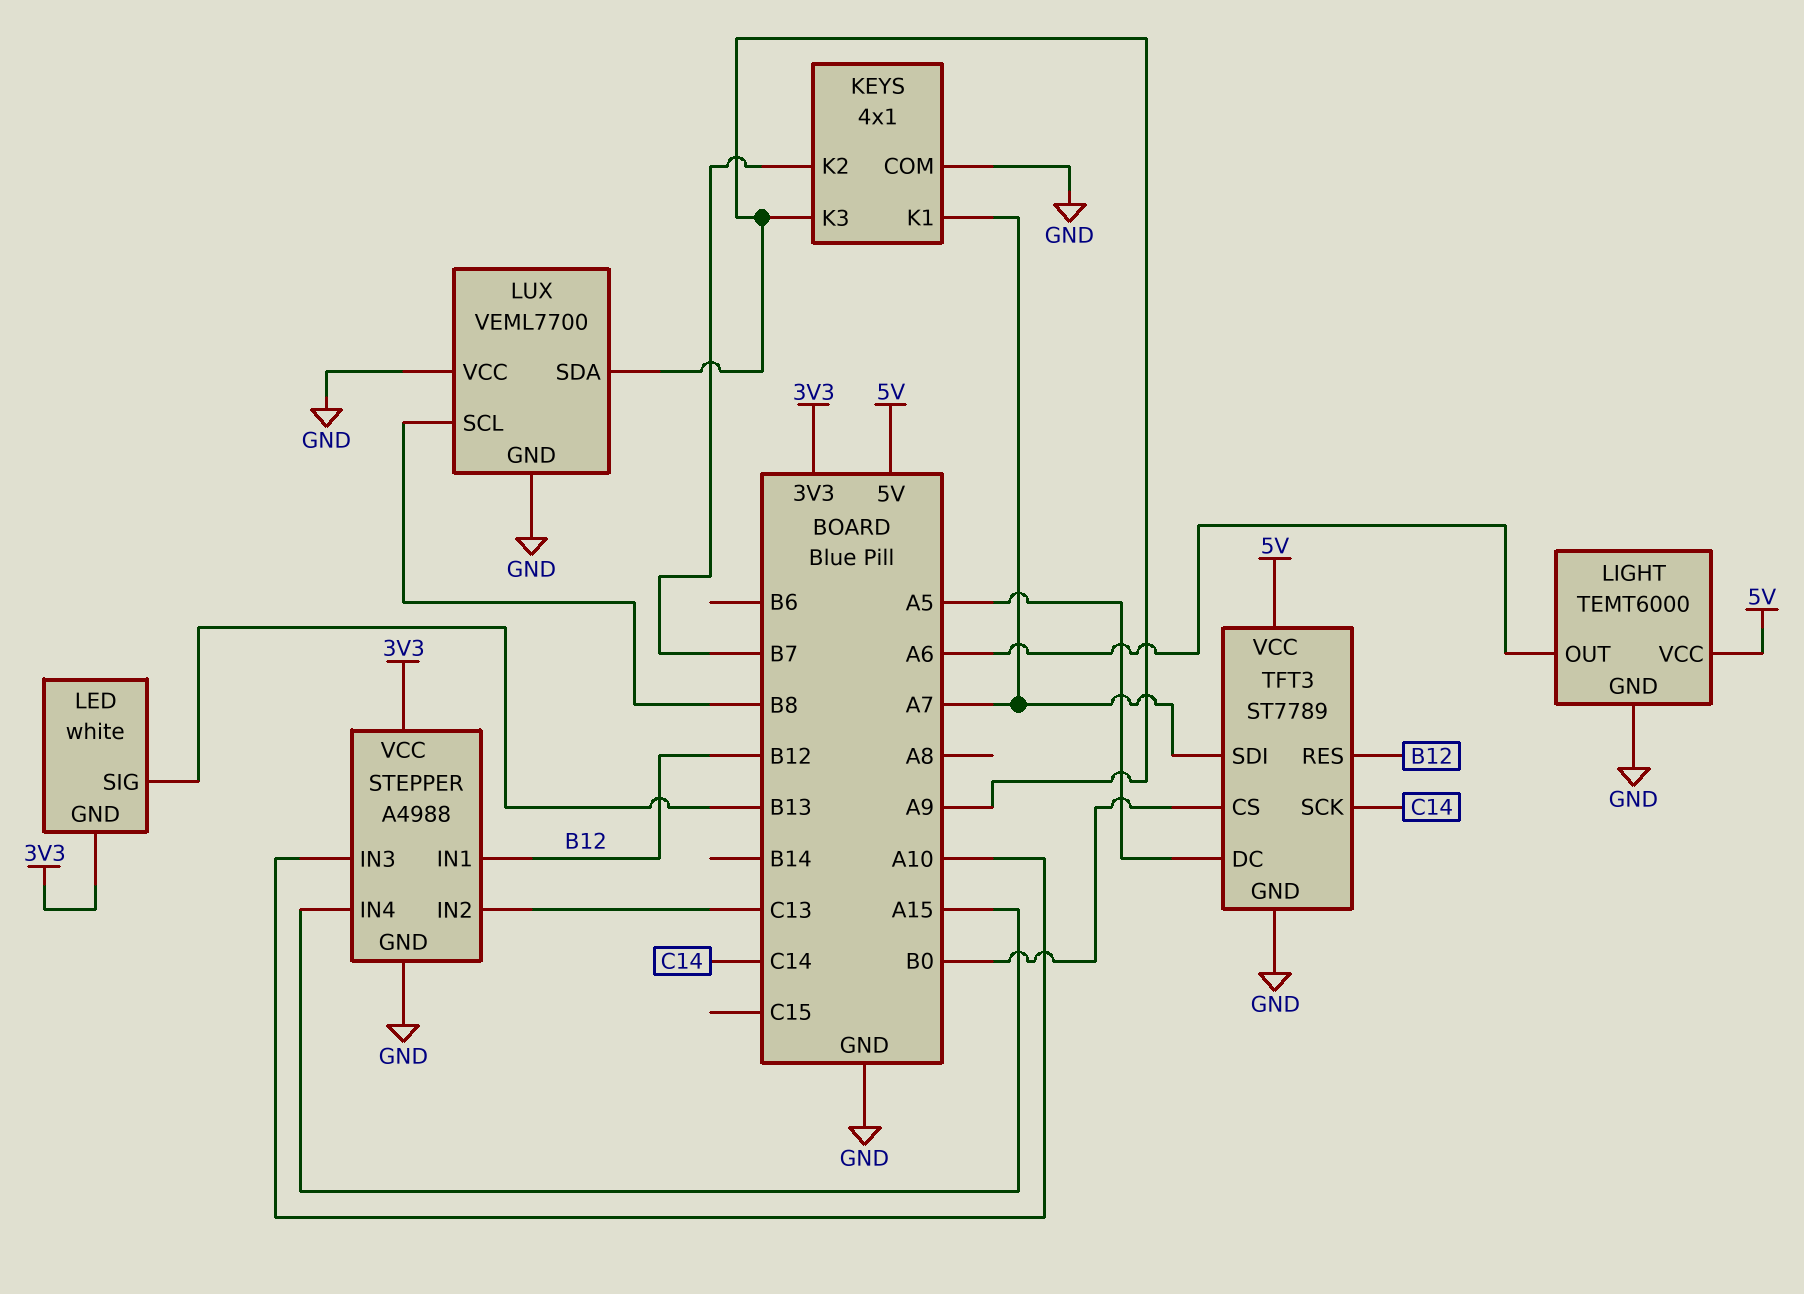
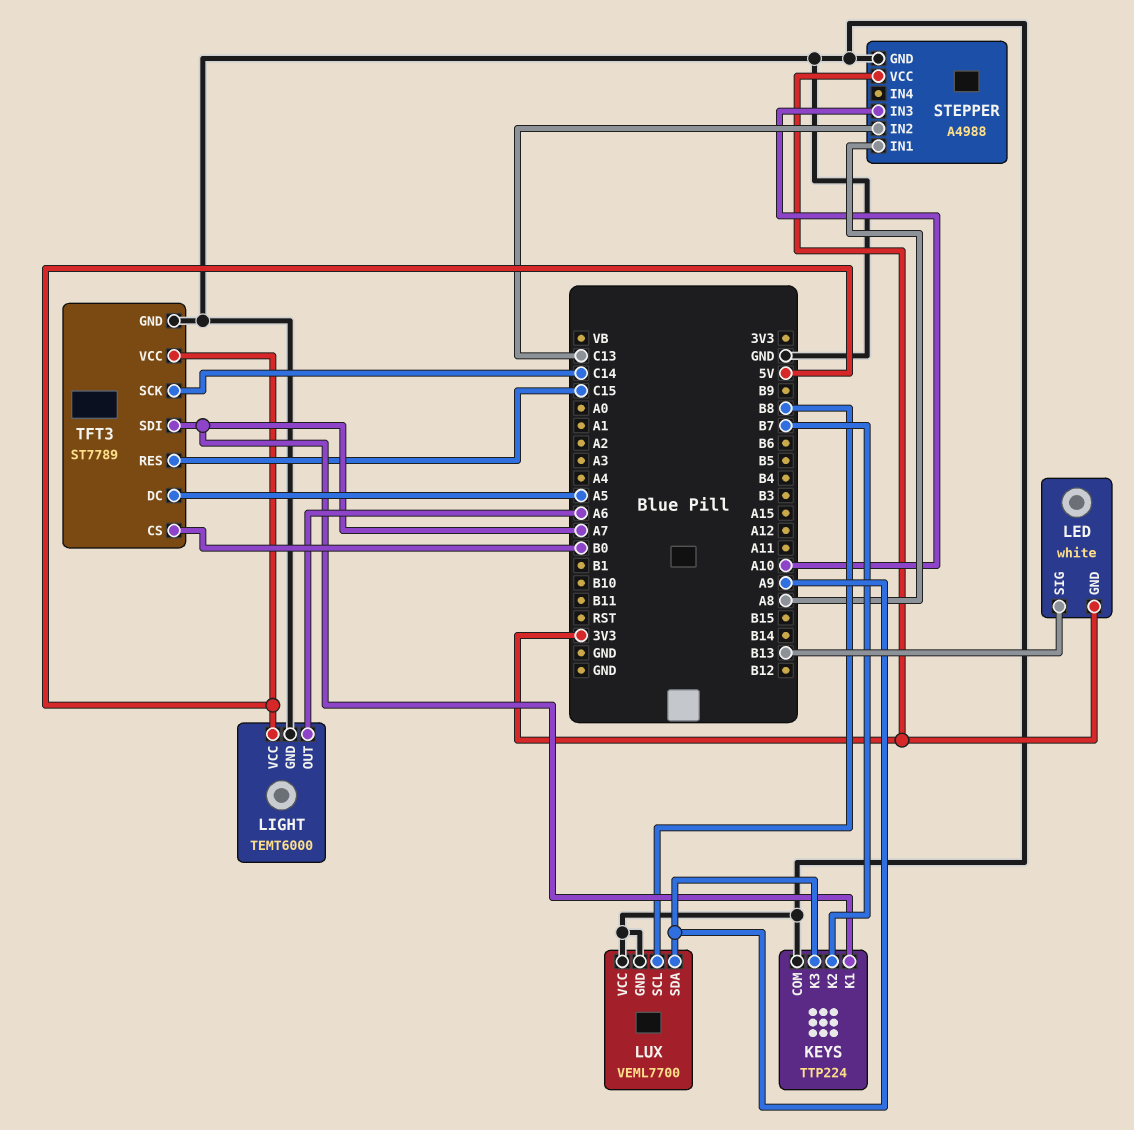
KEYS: 4x1 -> TTP224
STEPPER pin IN1: B12 -> A8
STEPPER pin IN4: A15 -> none
TFT3 pin RES: B12 -> C15

